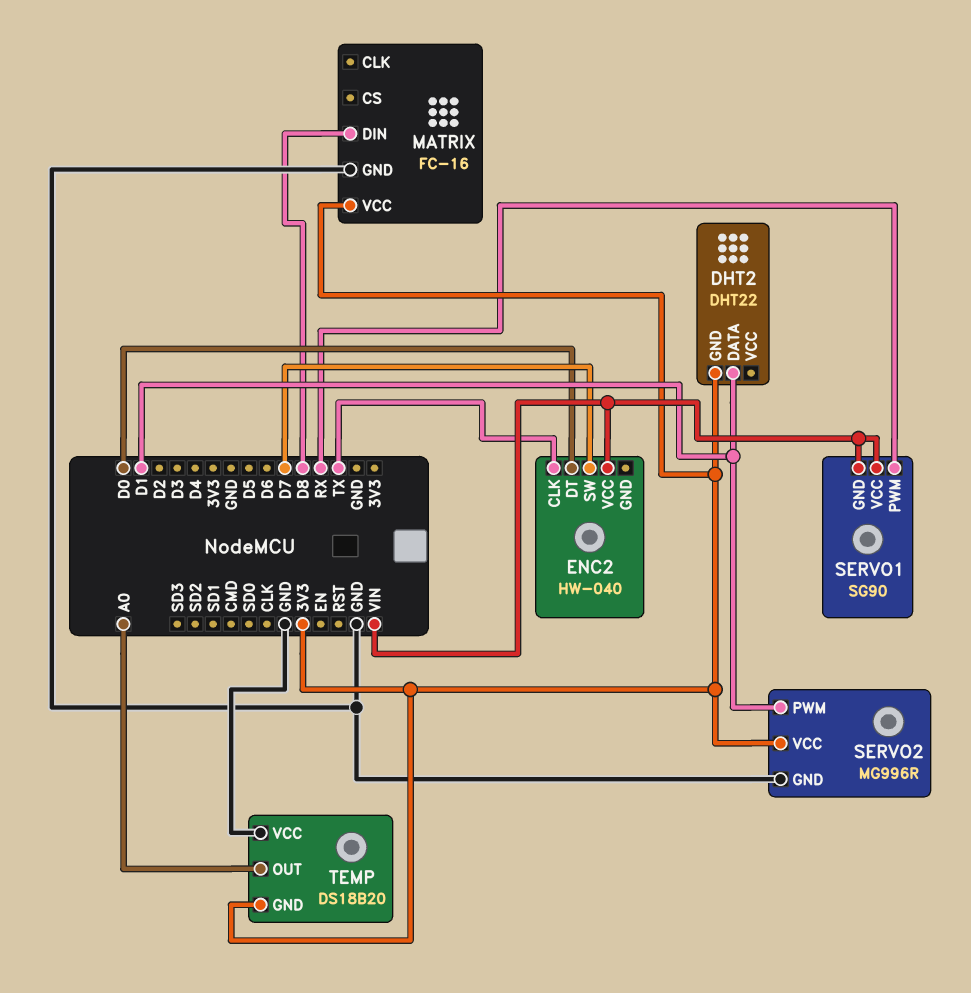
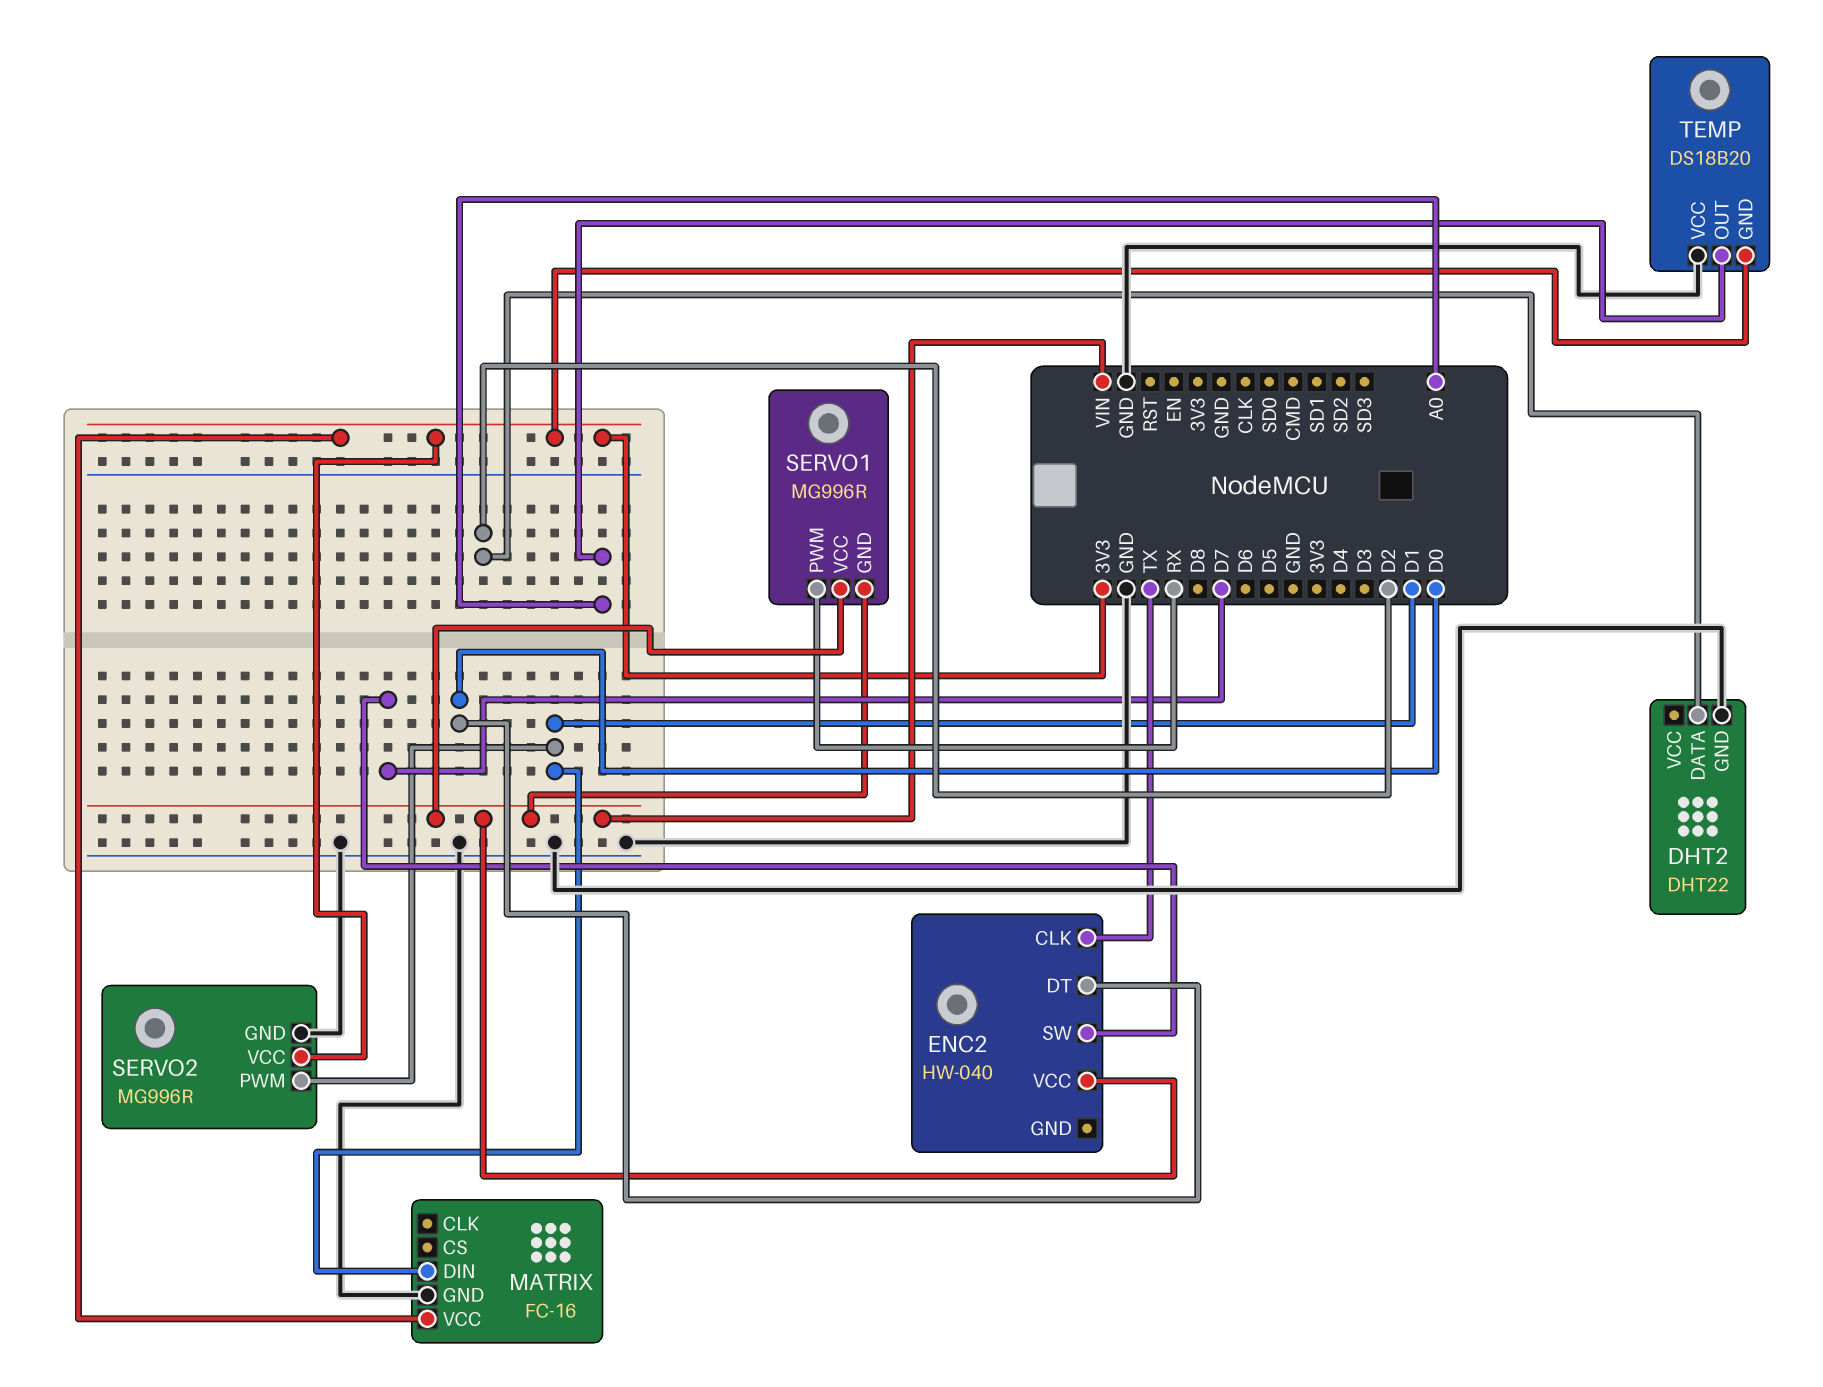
DHT2 pin DATA: D1 -> D2
DHT2 pin GND: 3V3 -> GND
MATRIX pin DIN: D8 -> D1
SERVO1: SG90 -> MG996R

